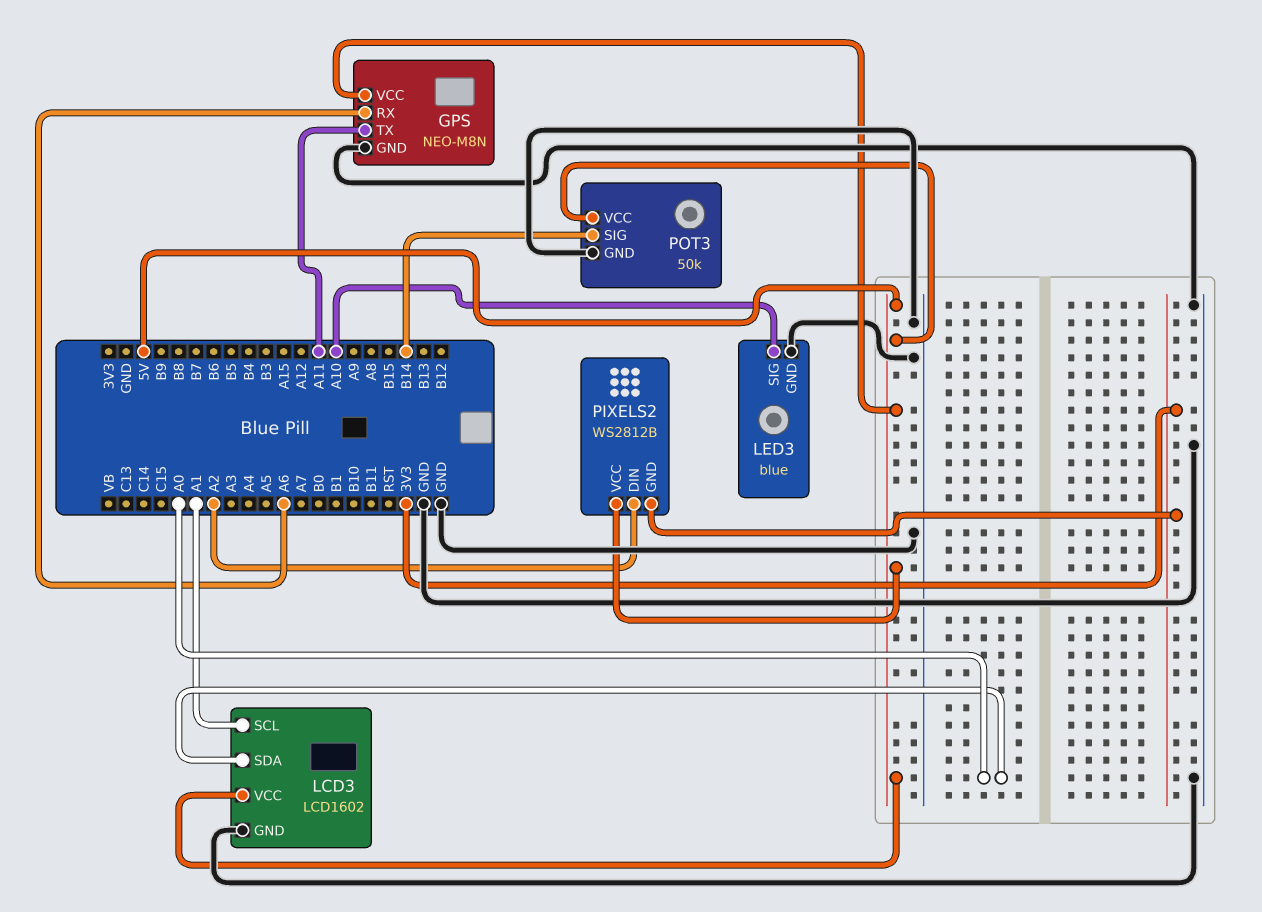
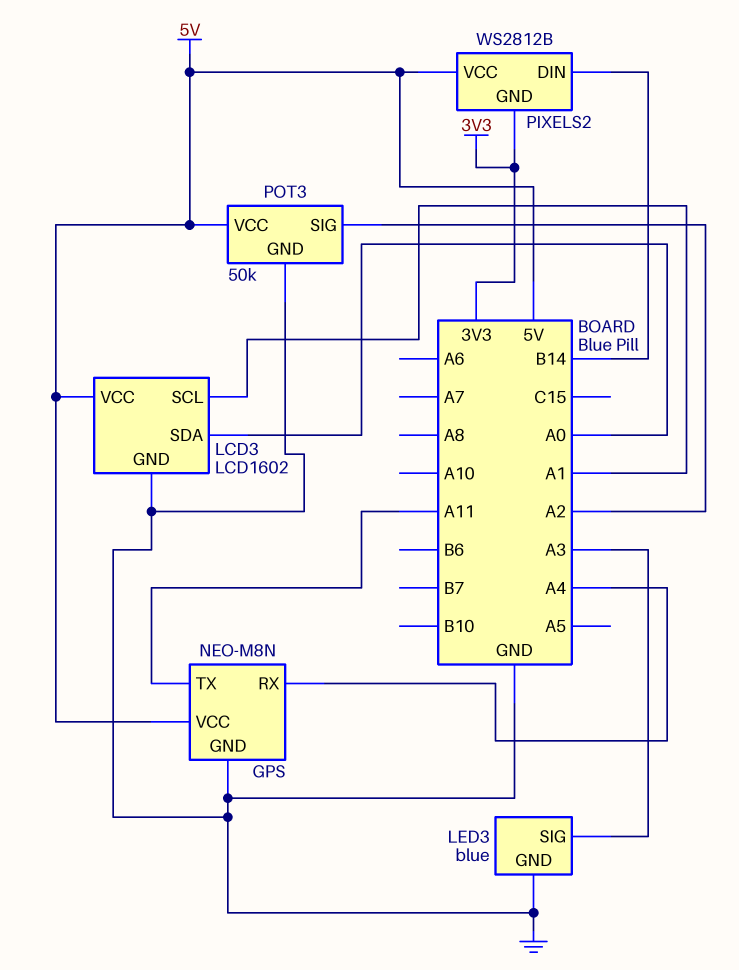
GPS pin RX: A6 -> A4
LED3 pin SIG: A10 -> A3
PIXELS2 pin DIN: A2 -> B14
POT3 pin SIG: B14 -> A2

